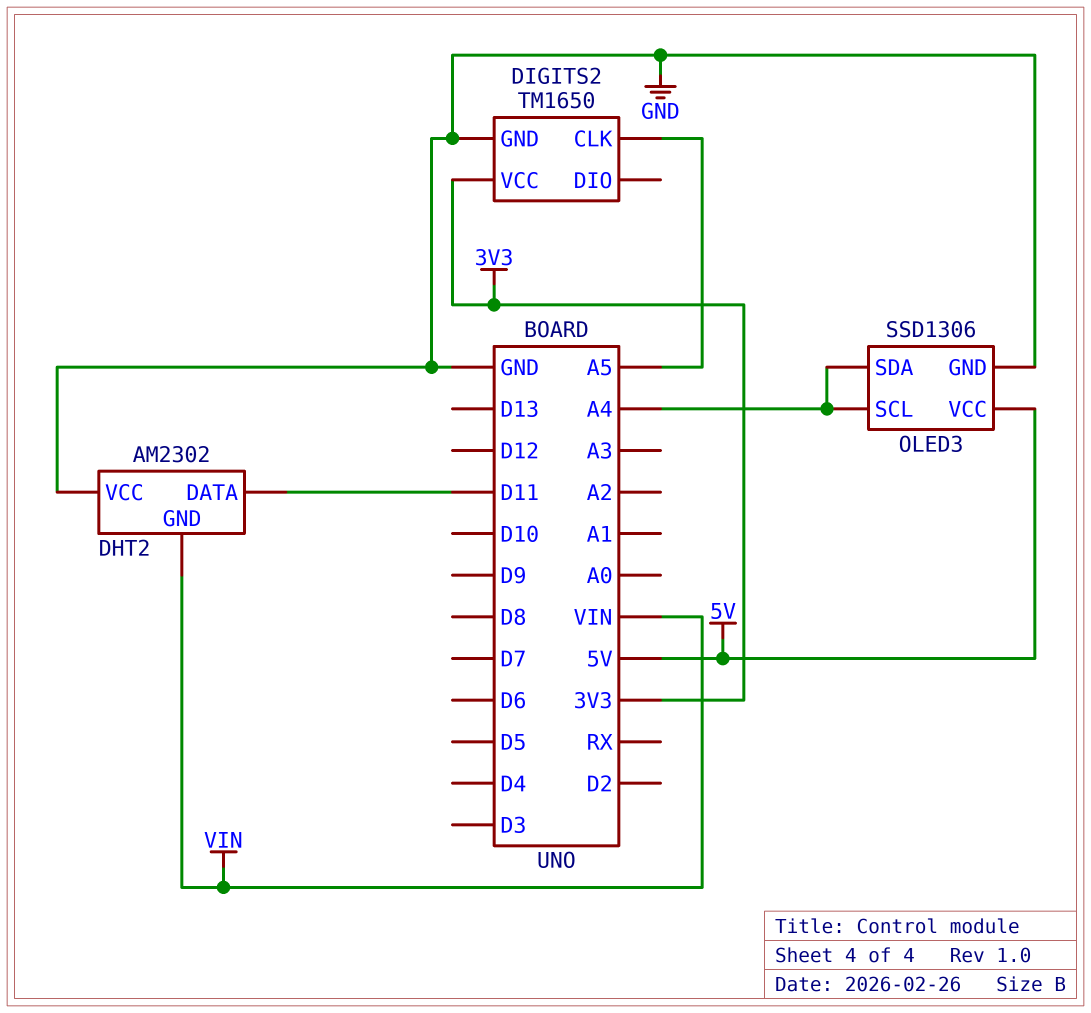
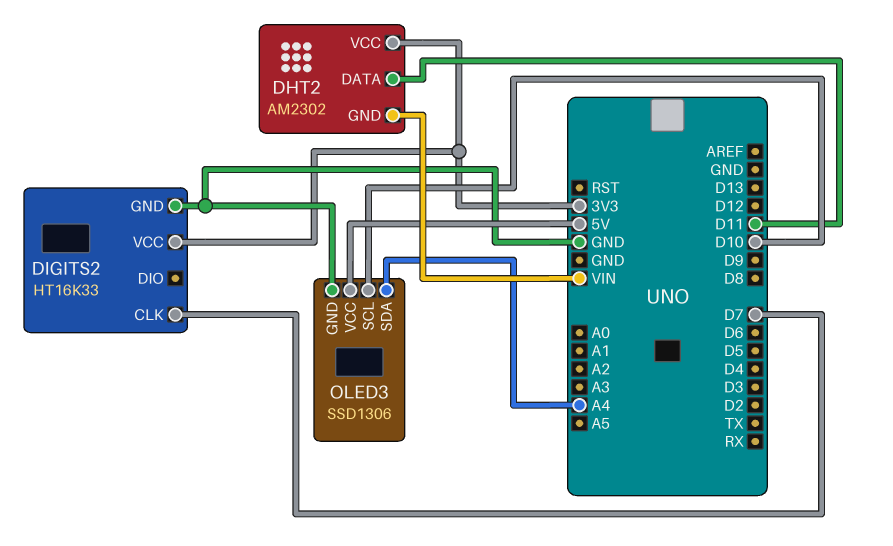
DHT2 pin VCC: GND -> 3V3
DIGITS2: TM1650 -> HT16K33
DIGITS2 pin CLK: A5 -> D7
OLED3 pin SCL: A4 -> D10

